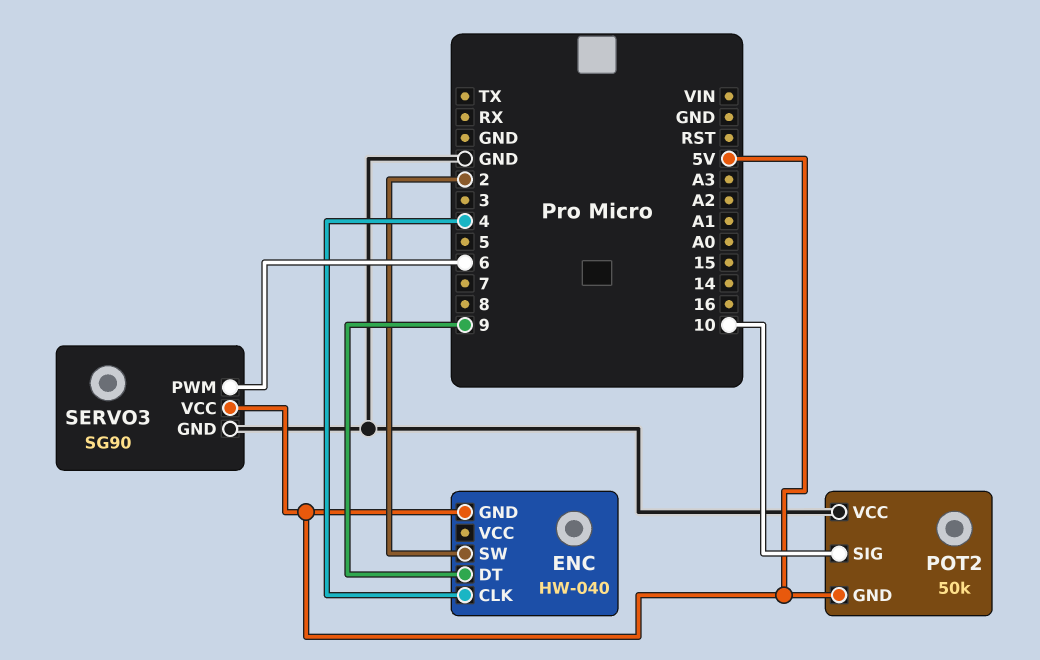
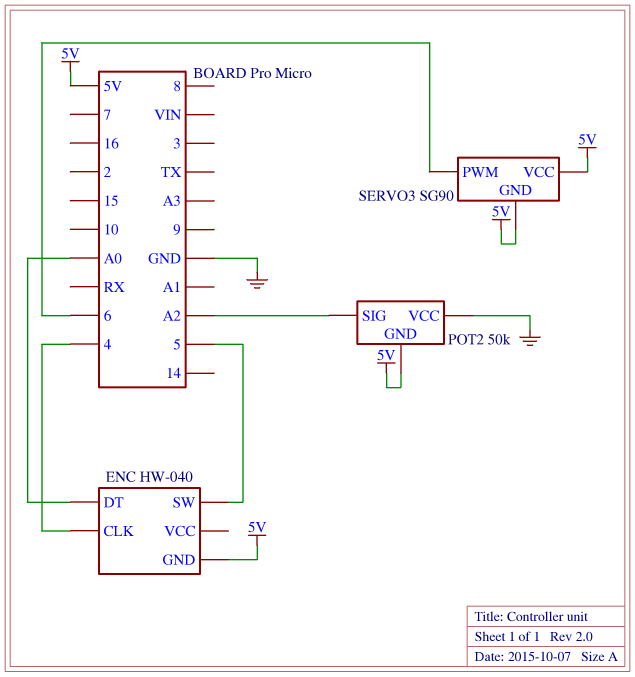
ENC pin DT: 9 -> A0
ENC pin SW: 2 -> 5
POT2 pin SIG: 10 -> A2
SERVO3 pin GND: GND -> 5V

